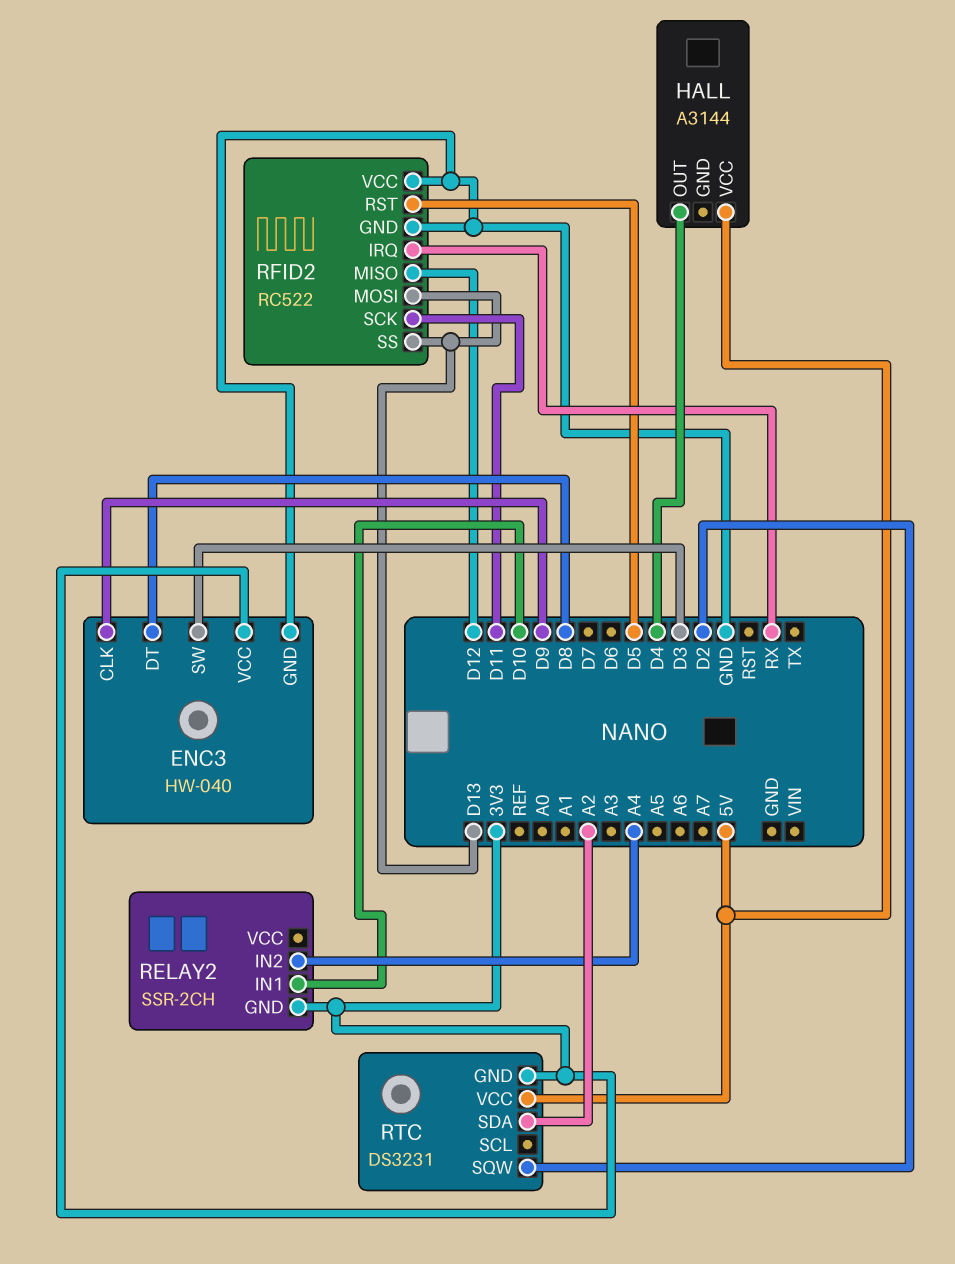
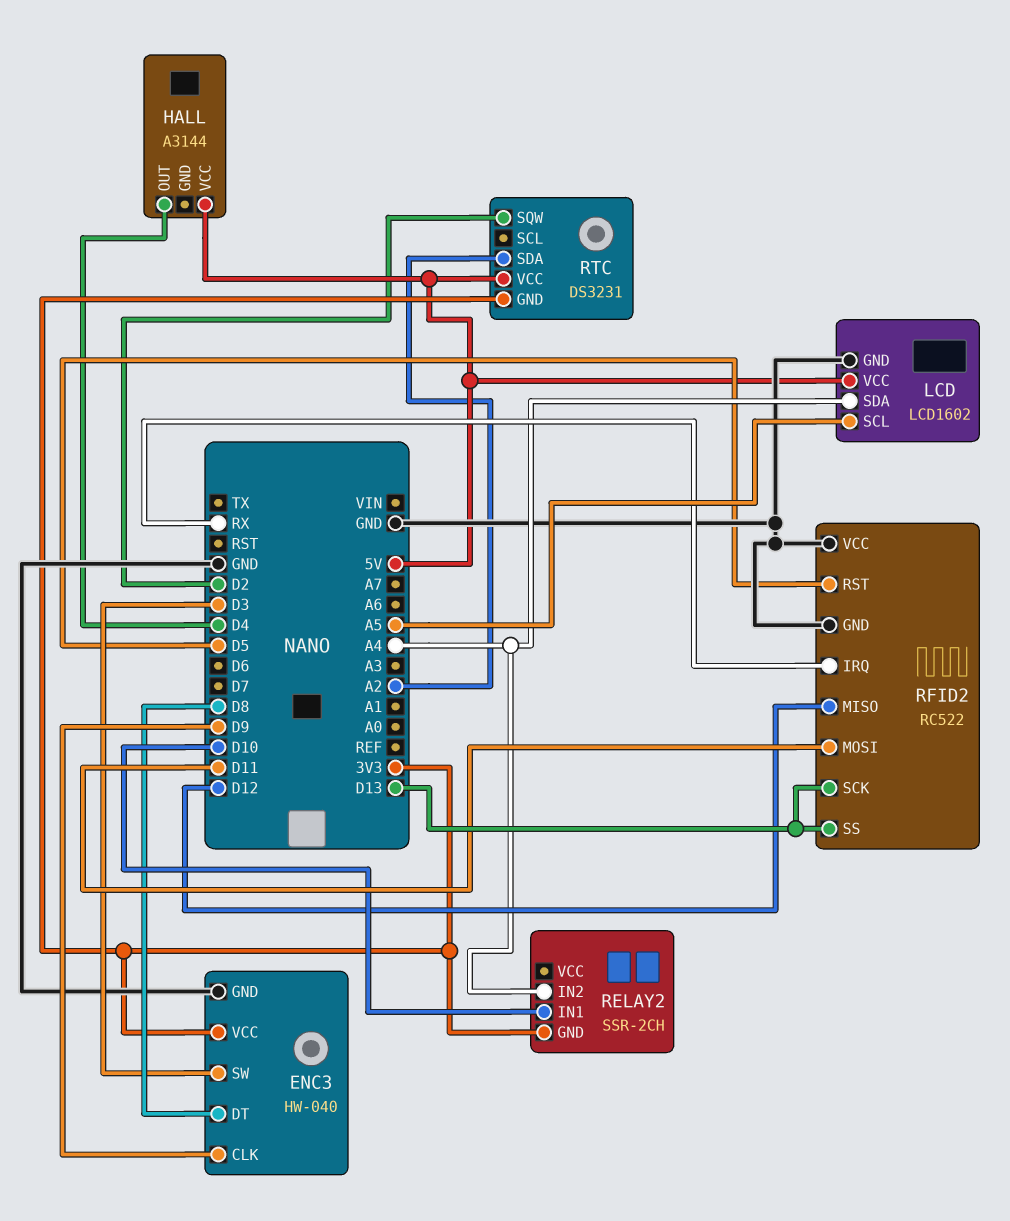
LCD: none -> LCD1602
LCD pin GND: none -> GND
LCD pin SCL: none -> A5
LCD pin SDA: none -> A4
LCD pin VCC: none -> 5V
RFID2 pin MOSI: D13 -> D11
RFID2 pin SCK: D11 -> D13

